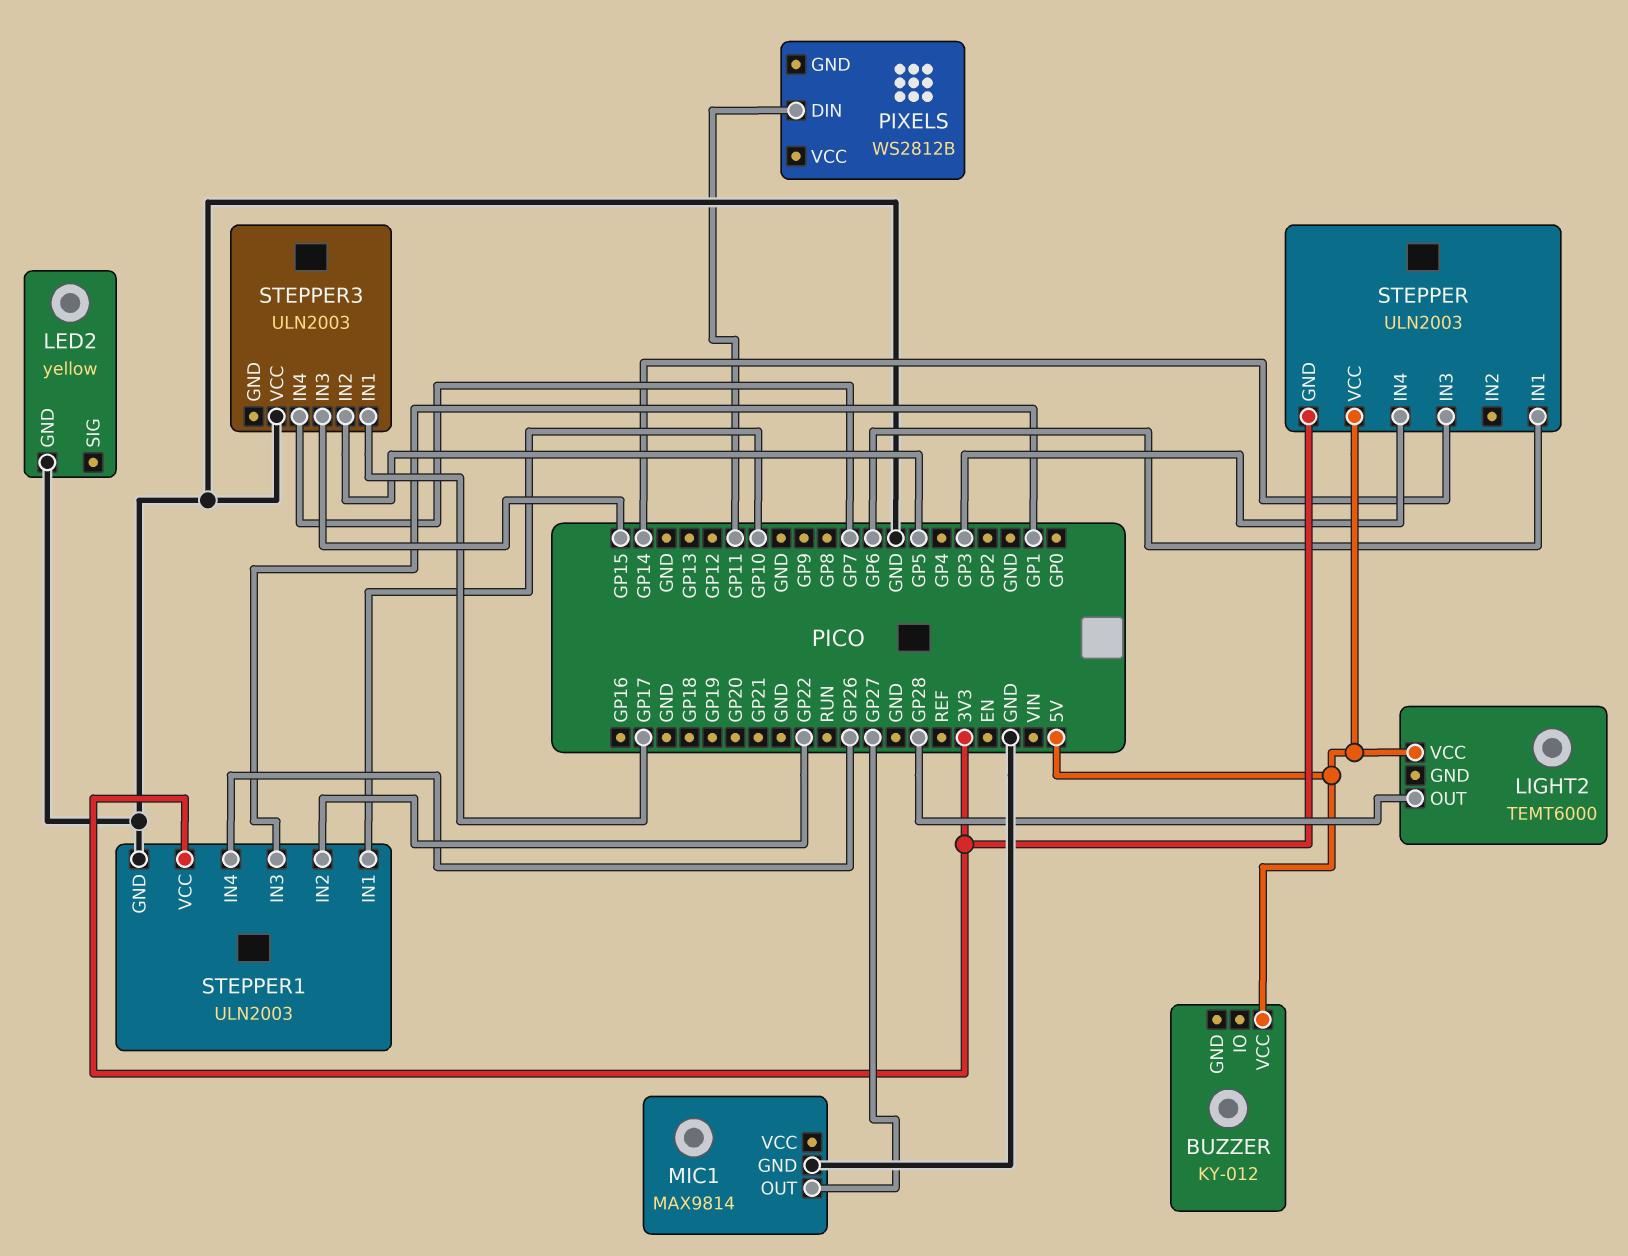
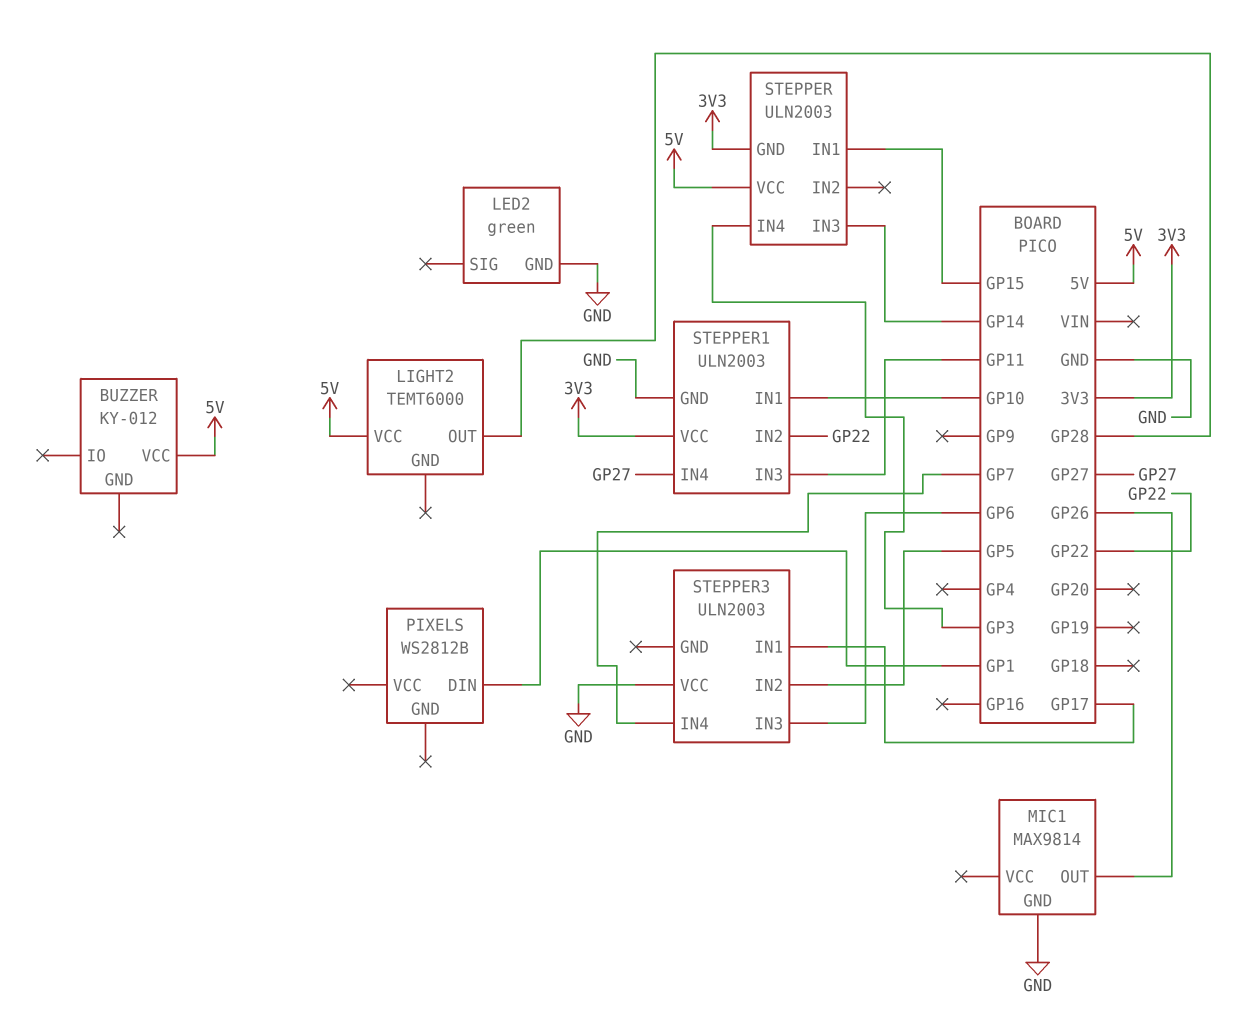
LED2: yellow -> green
MIC1 pin OUT: GP27 -> GP26
PIXELS pin DIN: GP11 -> GP1
STEPPER pin IN1: GP6 -> GP15
STEPPER1 pin IN3: GP1 -> GP11
STEPPER1 pin IN4: GP26 -> GP27
STEPPER3 pin IN3: GP15 -> GP6

